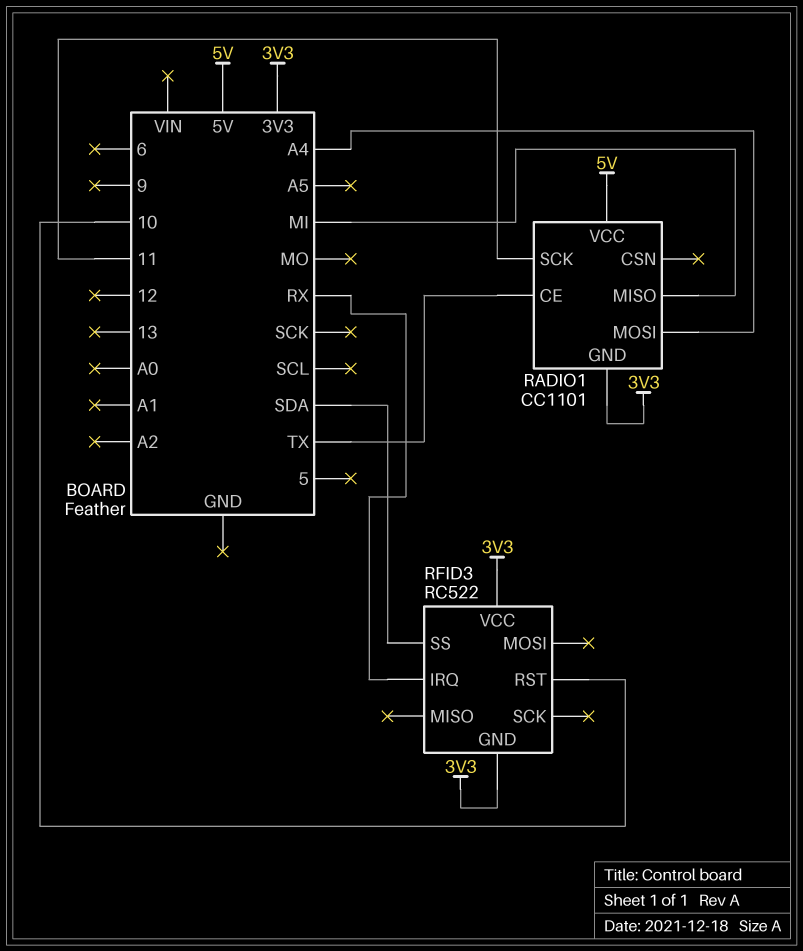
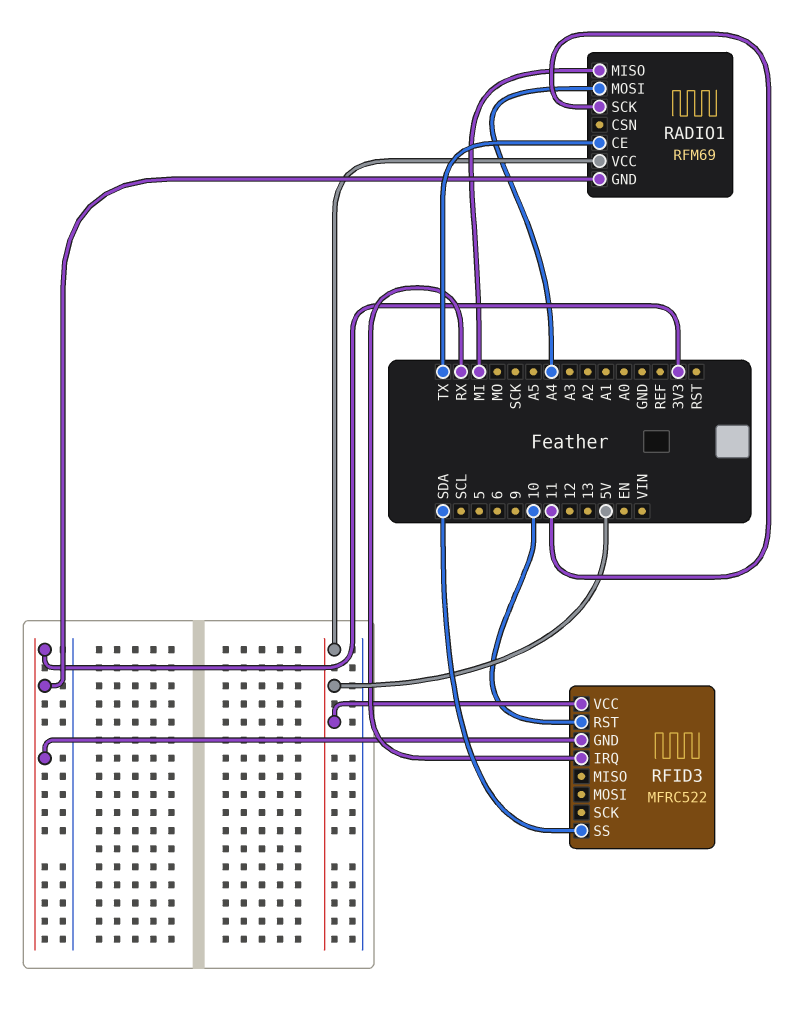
RADIO1: CC1101 -> RFM69
RFID3: RC522 -> MFRC522
RFID3 pin VCC: 3V3 -> 5V

